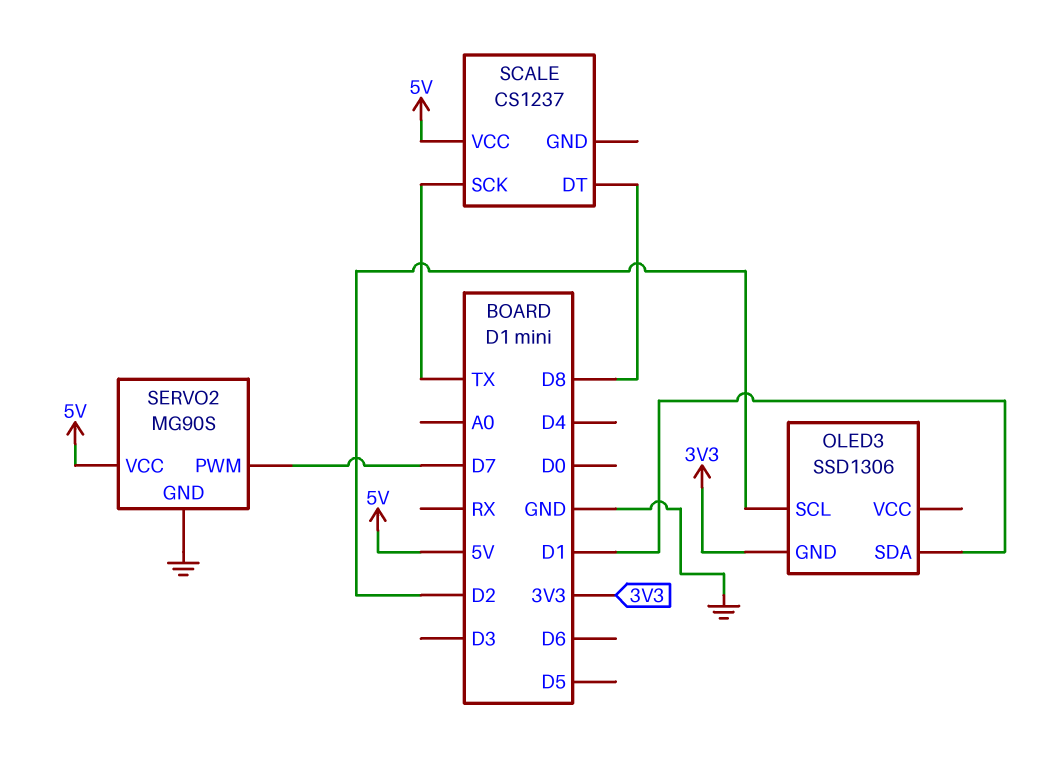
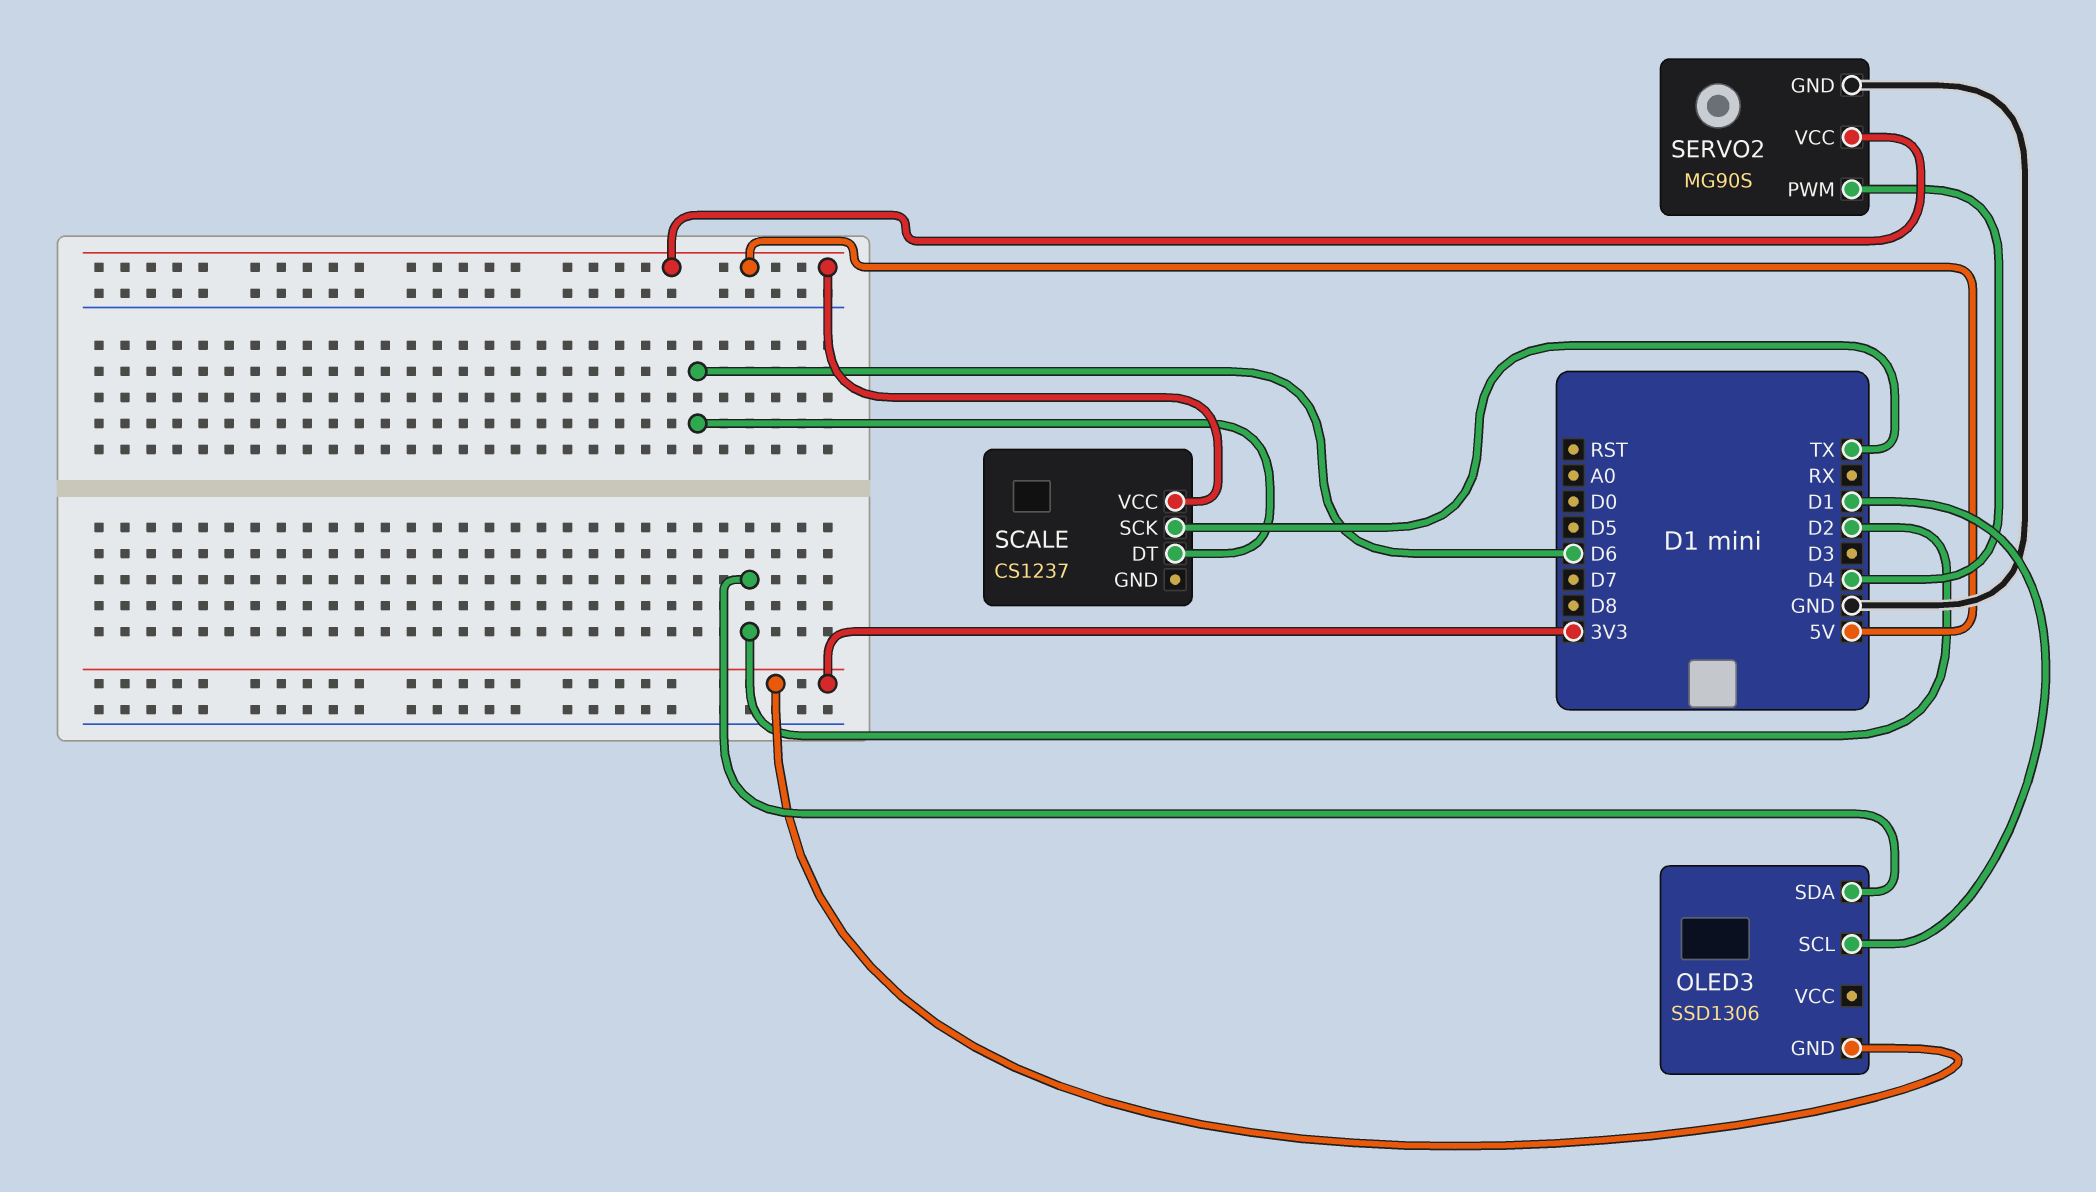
OLED3 pin SCL: D2 -> D1
OLED3 pin SDA: D1 -> D2
SCALE pin DT: D8 -> D6
SERVO2 pin PWM: D7 -> D4

